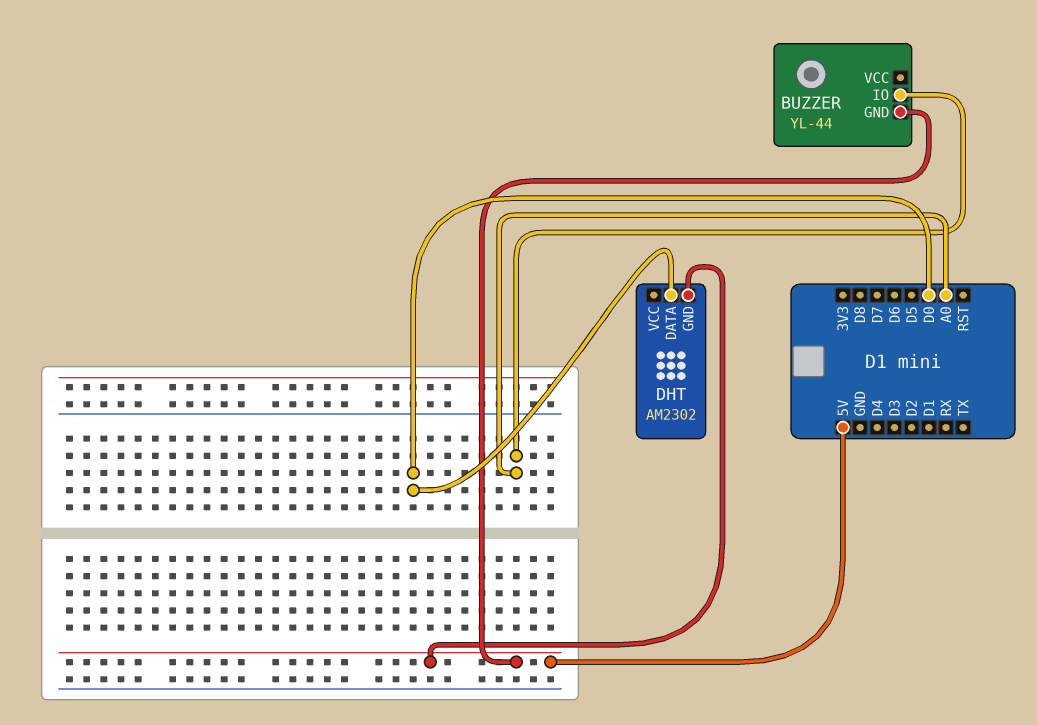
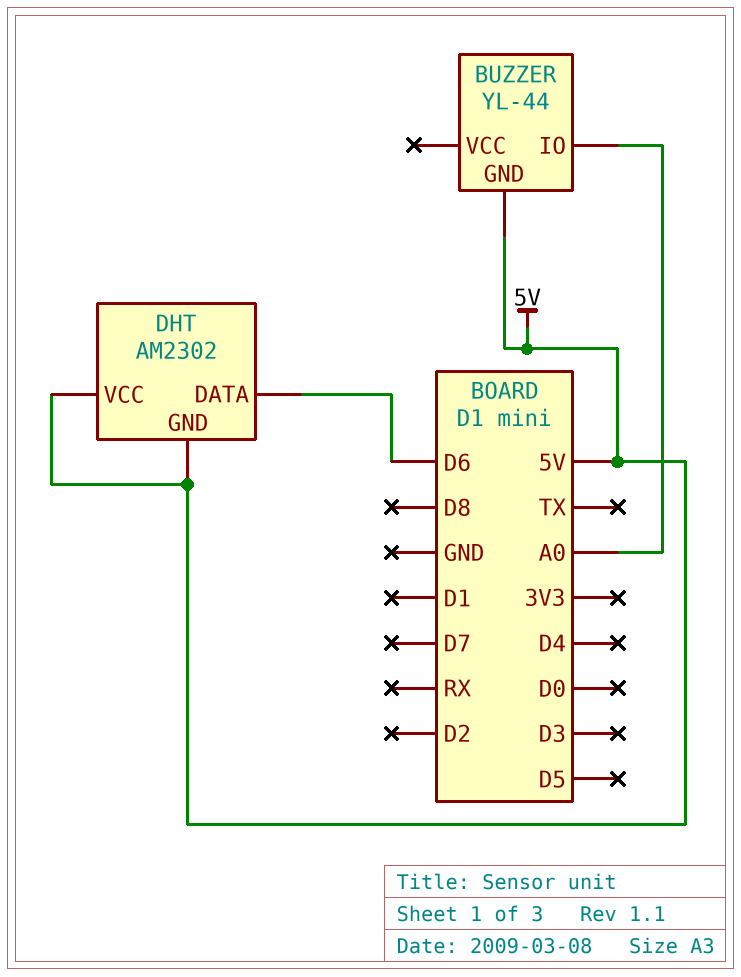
DHT pin DATA: D0 -> D6
DHT pin VCC: none -> 5V

